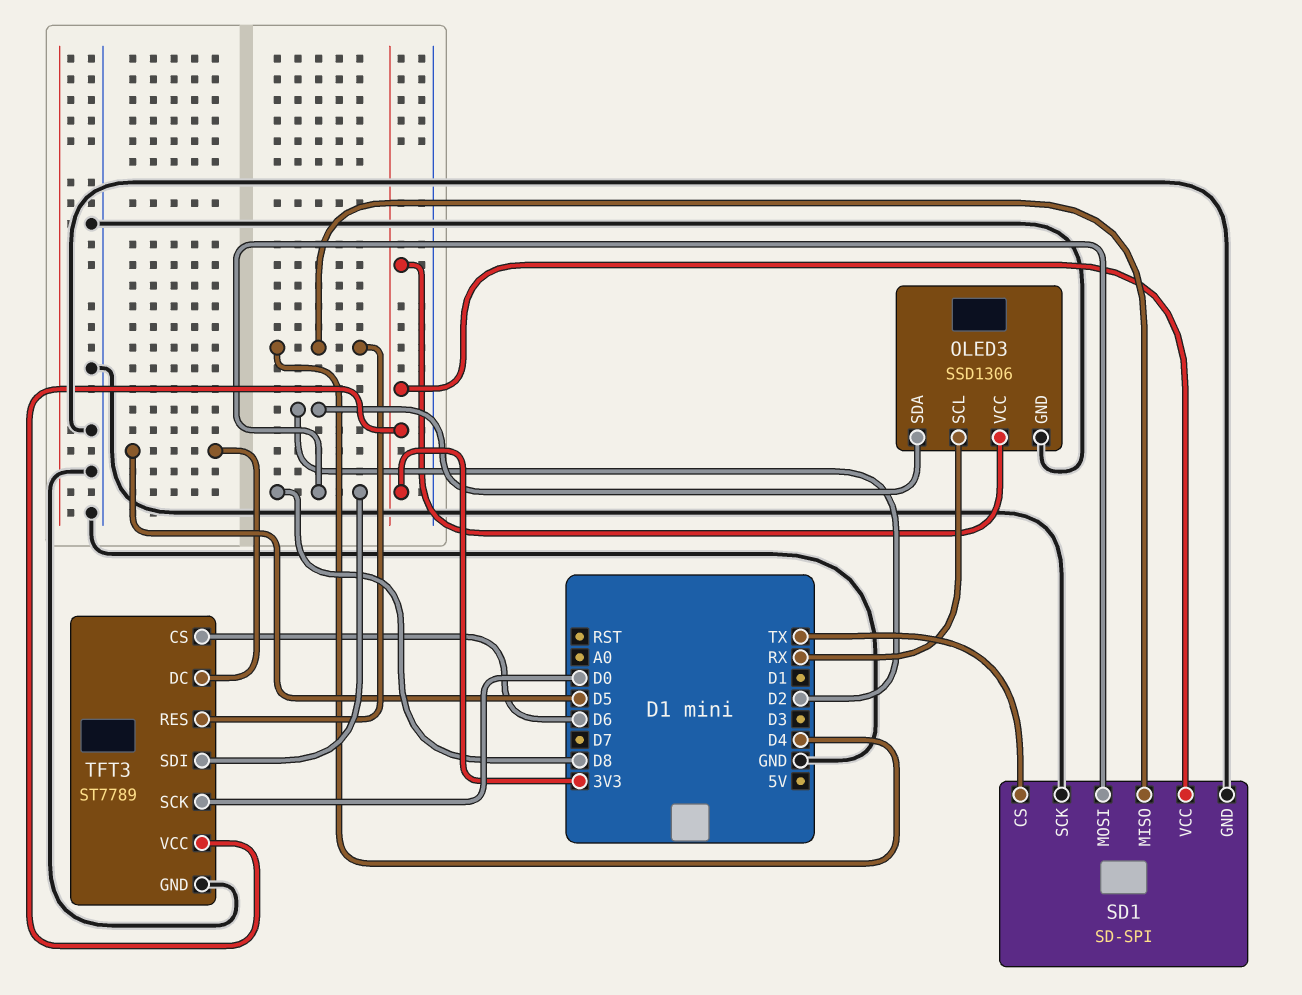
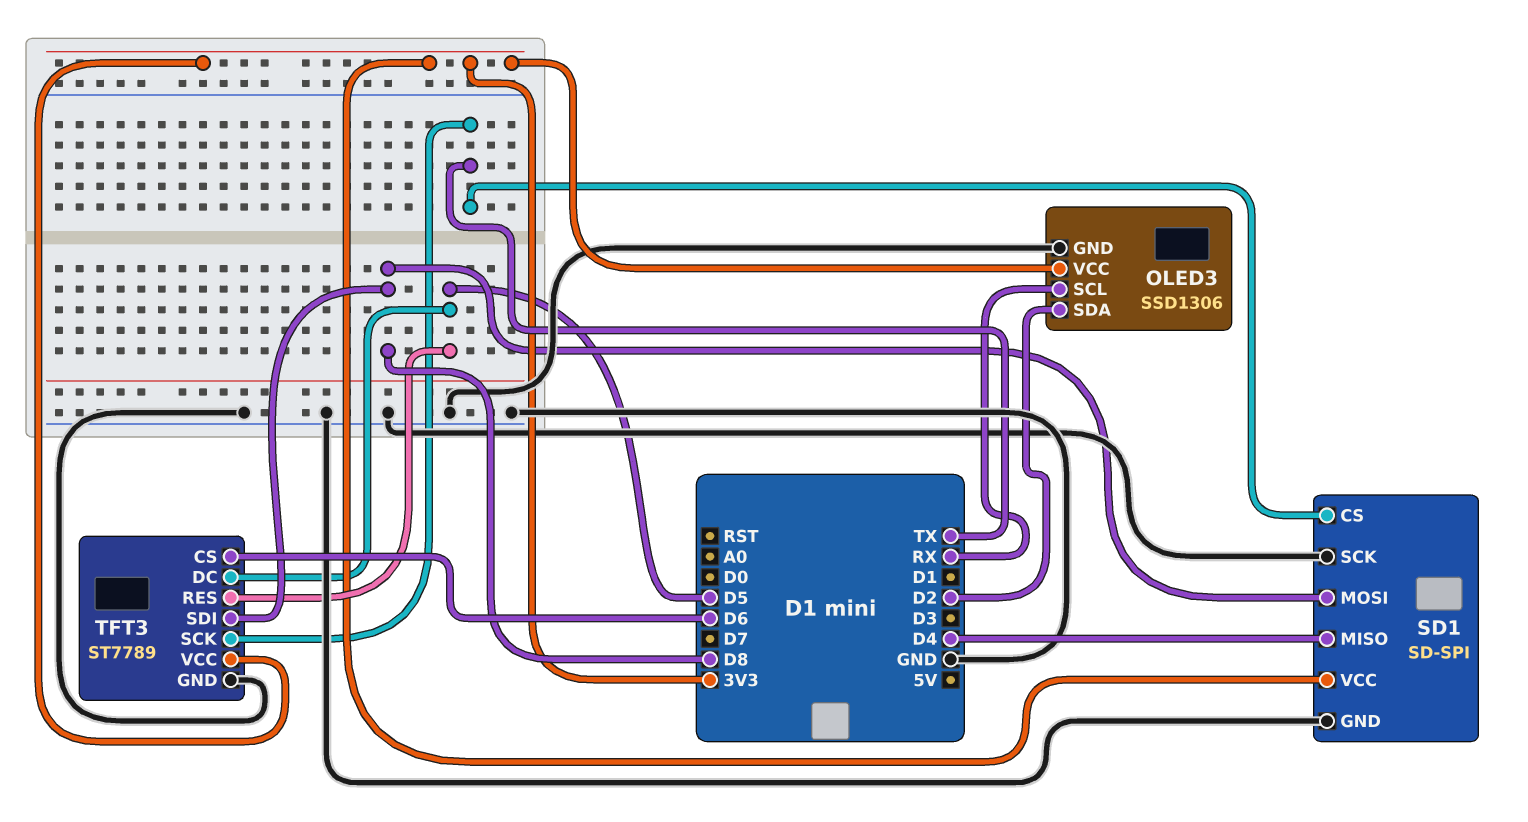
TFT3 pin RES: D4 -> D5
TFT3 pin SCK: D0 -> TX

